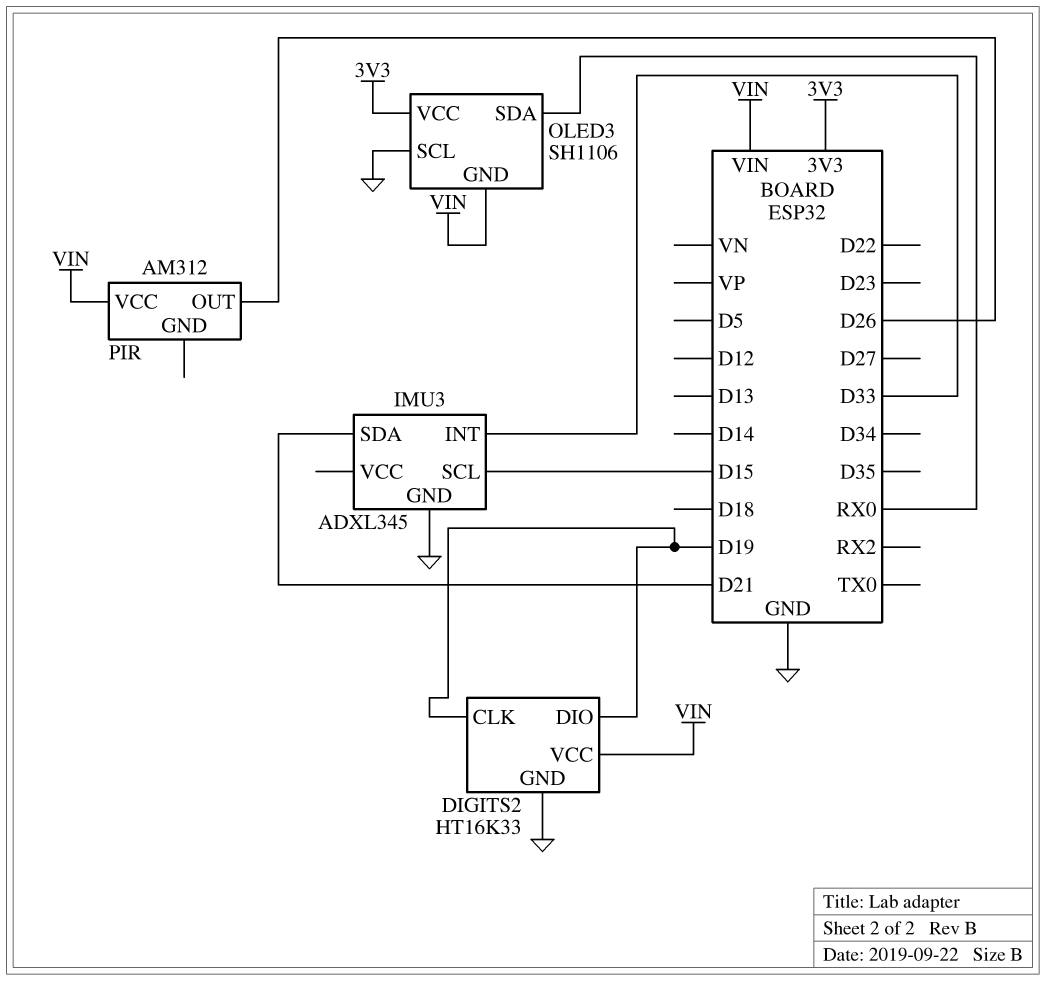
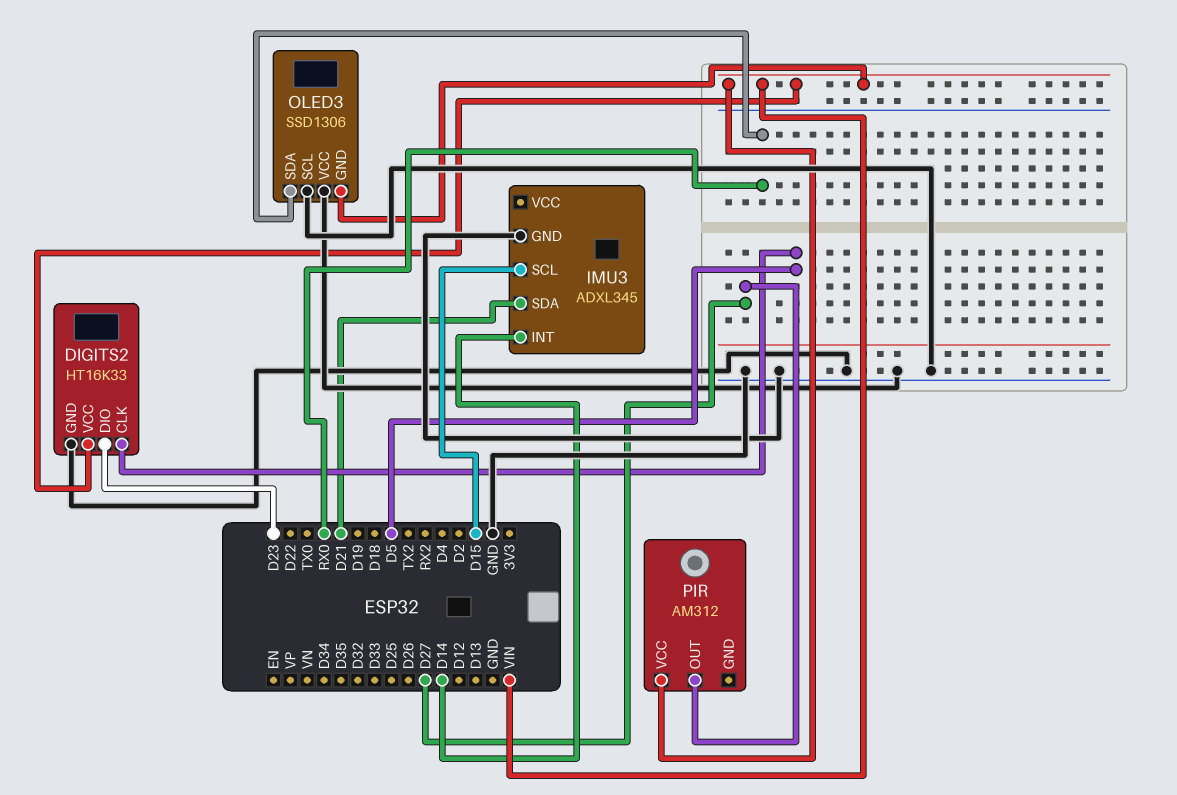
DIGITS2 pin CLK: D19 -> D5
DIGITS2 pin DIO: D19 -> D23
IMU3 pin INT: D33 -> D14
OLED3: SH1106 -> SSD1306
OLED3 pin VCC: 3V3 -> GND
PIR pin OUT: D26 -> D27

